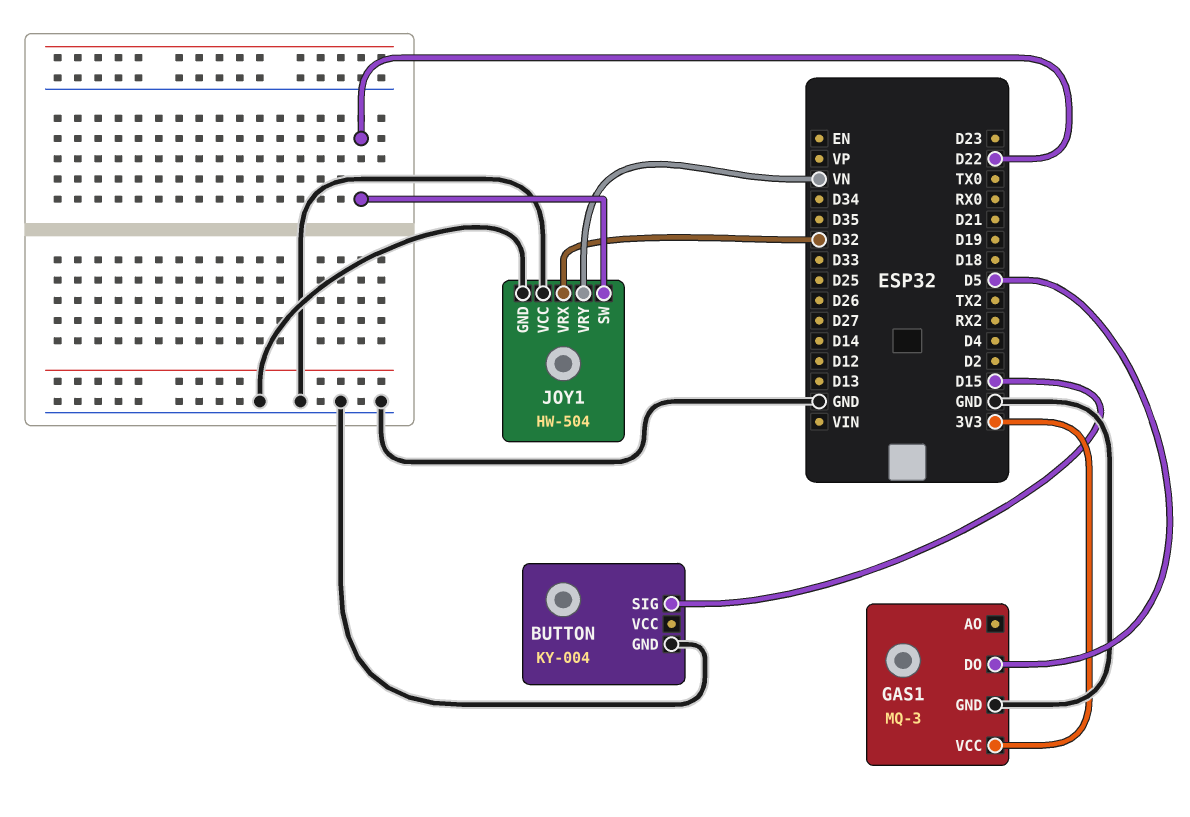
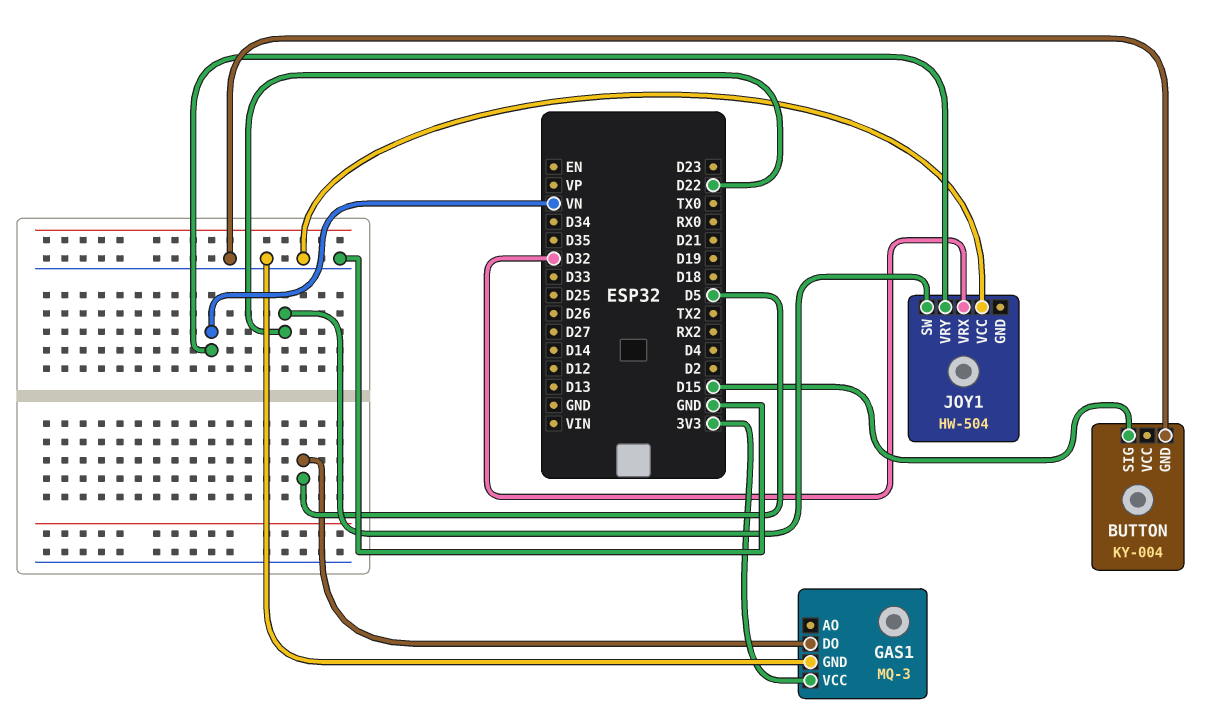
JOY1 pin GND: GND -> none

